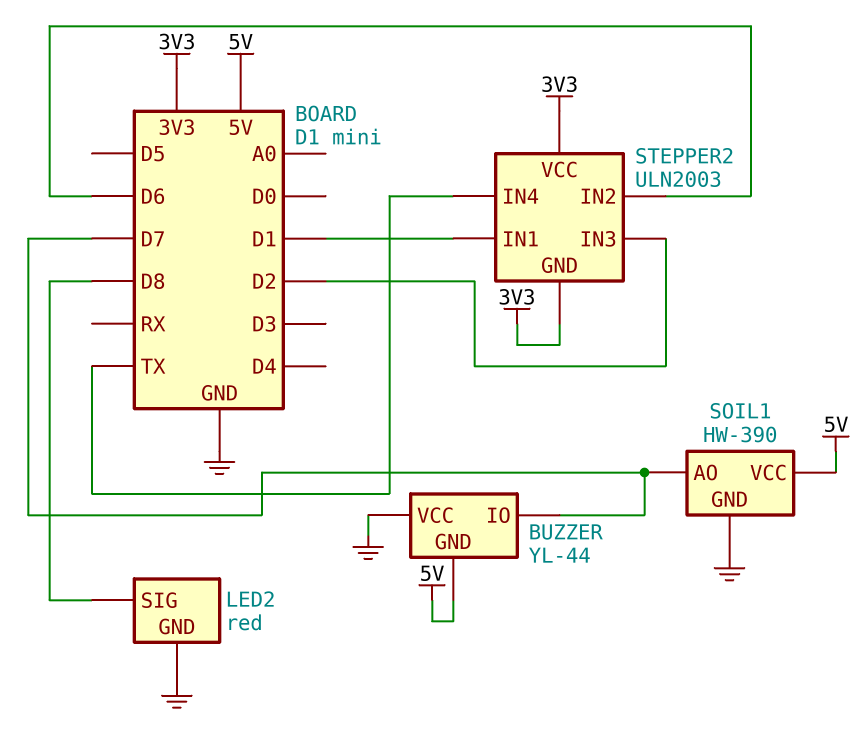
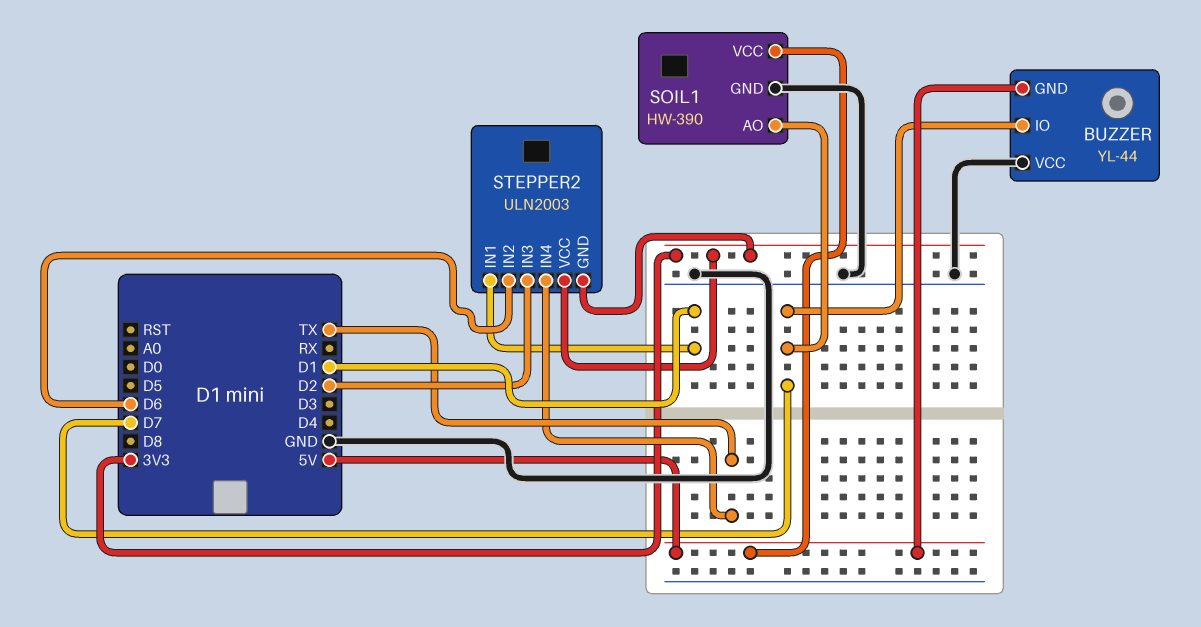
LED2: red -> none
LED2 pin GND: GND -> none
LED2 pin SIG: D8 -> none

